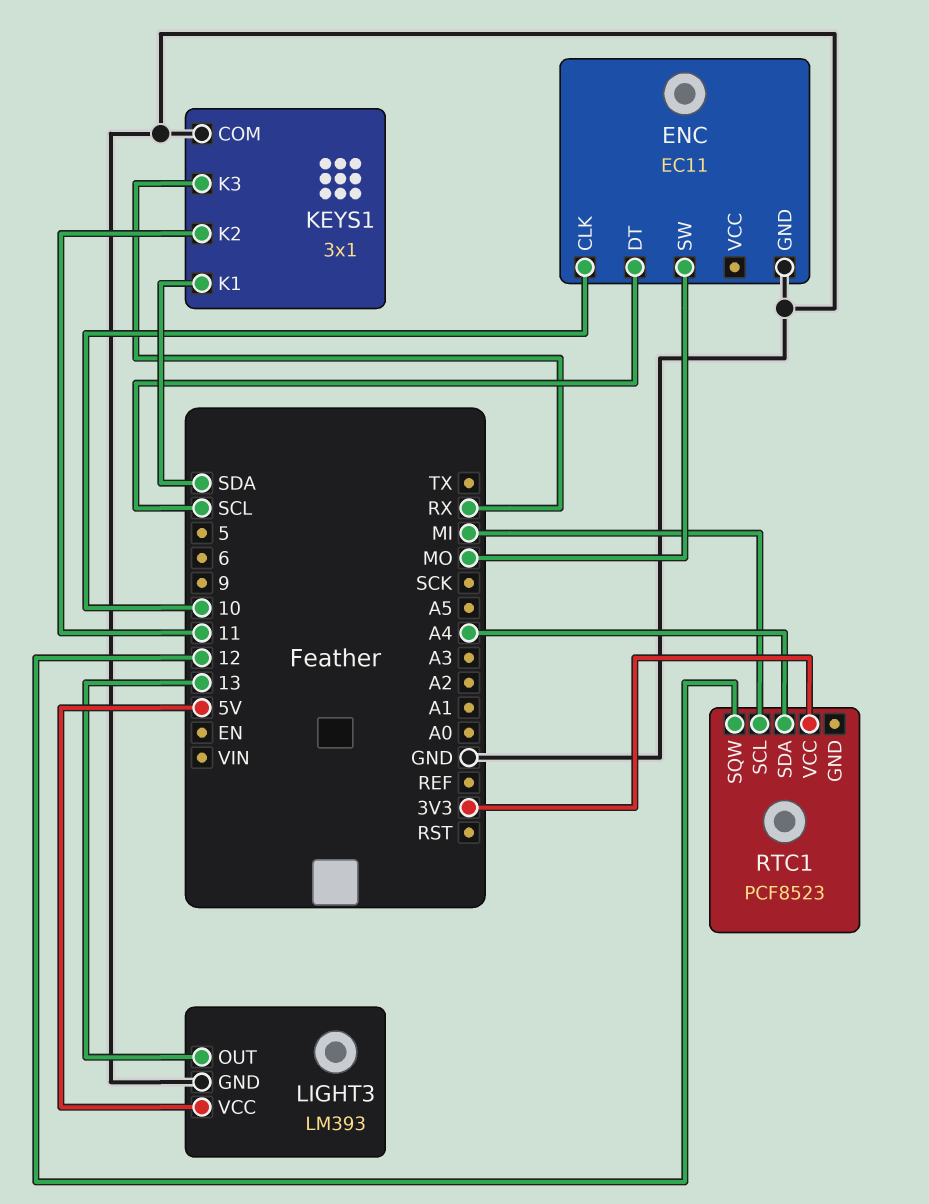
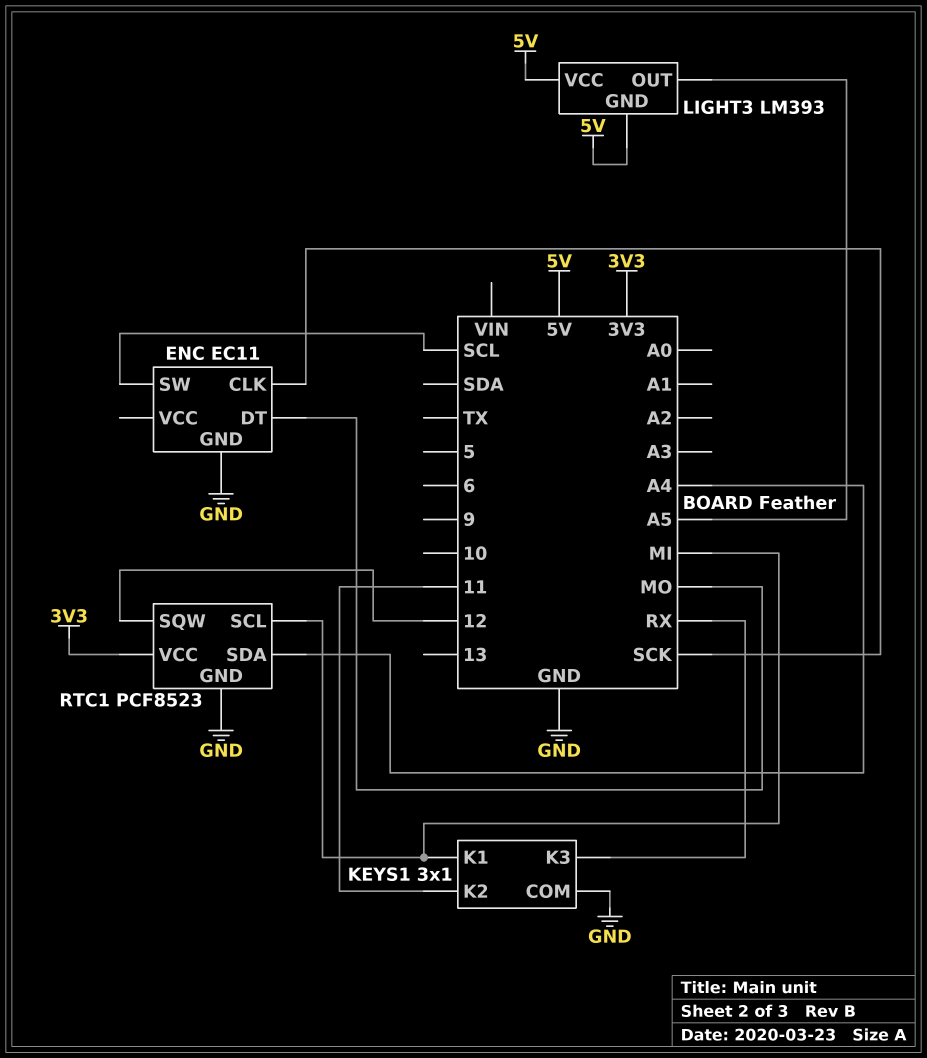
ENC pin CLK: 10 -> SCK
ENC pin DT: SCL -> MO
ENC pin SW: MO -> SCL
KEYS1 pin K1: SDA -> MI
LIGHT3 pin GND: GND -> 5V
LIGHT3 pin OUT: 13 -> A5
RTC1 pin GND: none -> GND

